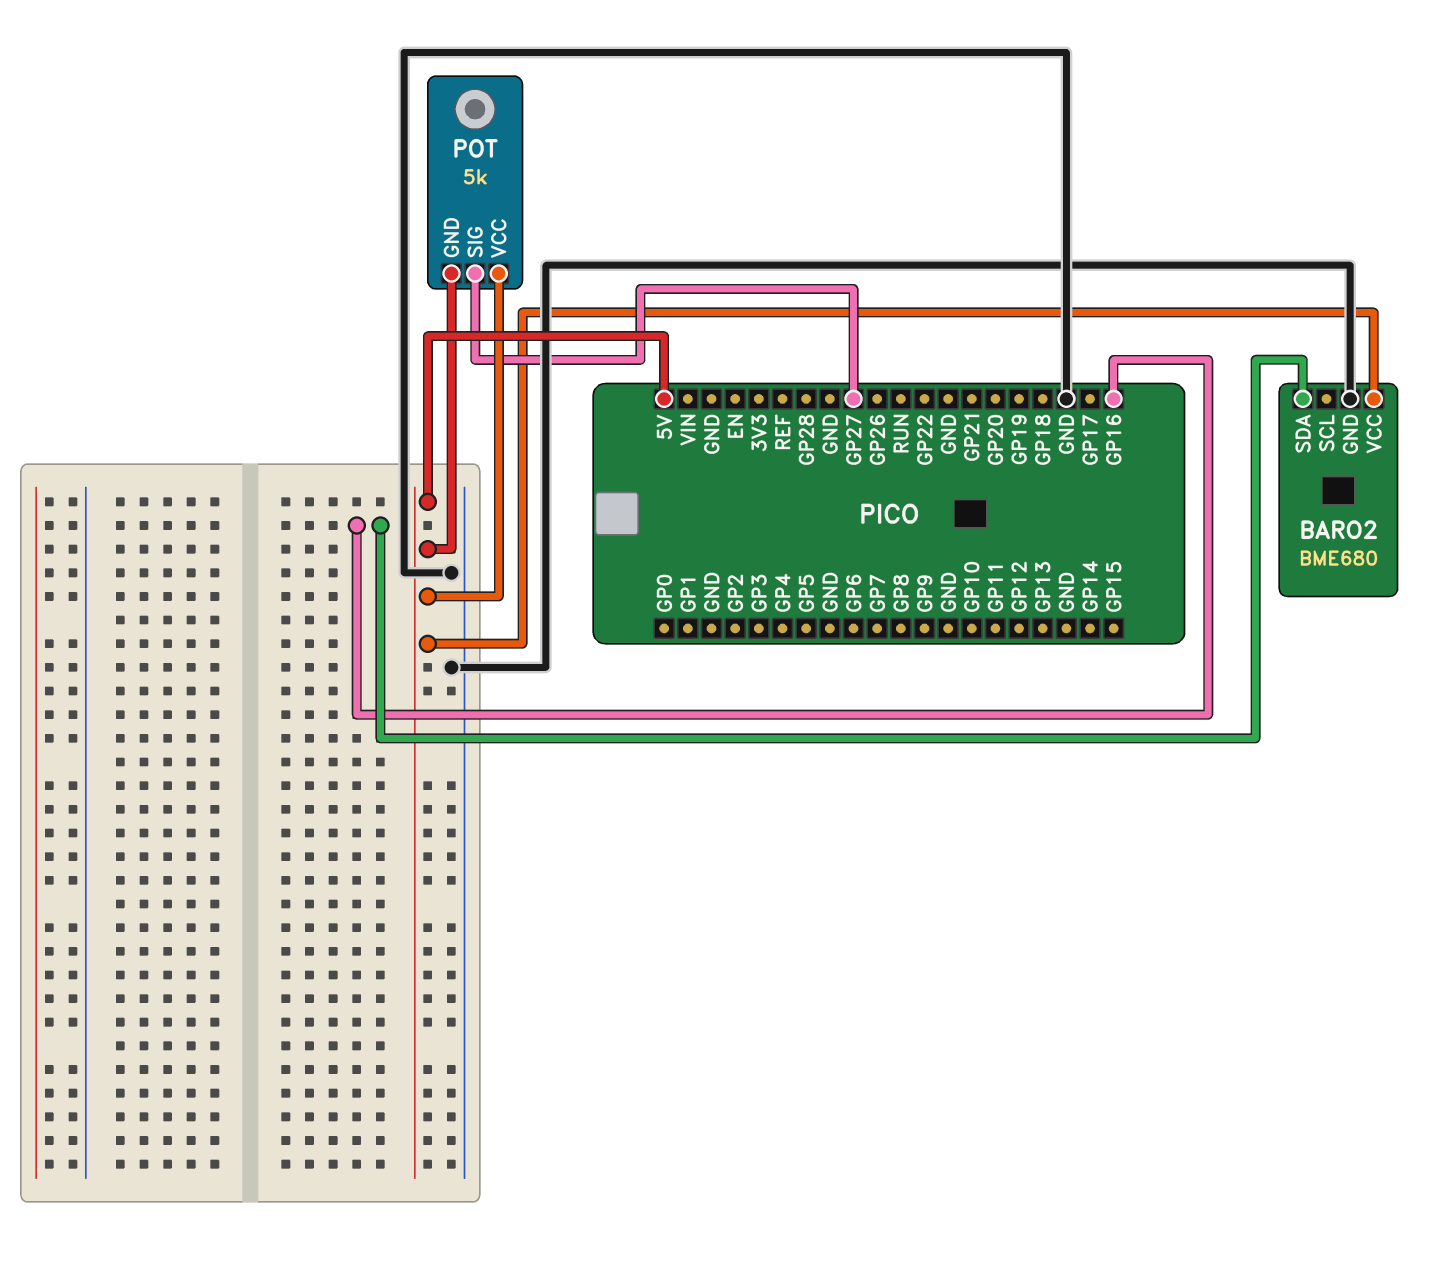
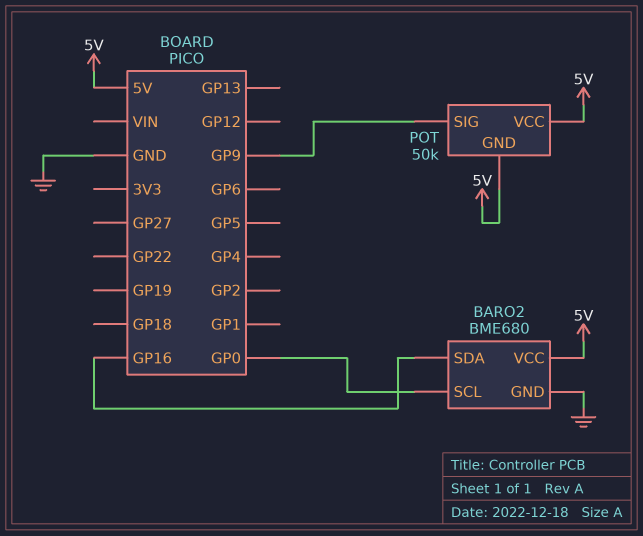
BARO2 pin SCL: none -> GP0
POT: 5k -> 50k
POT pin SIG: GP27 -> GP9

